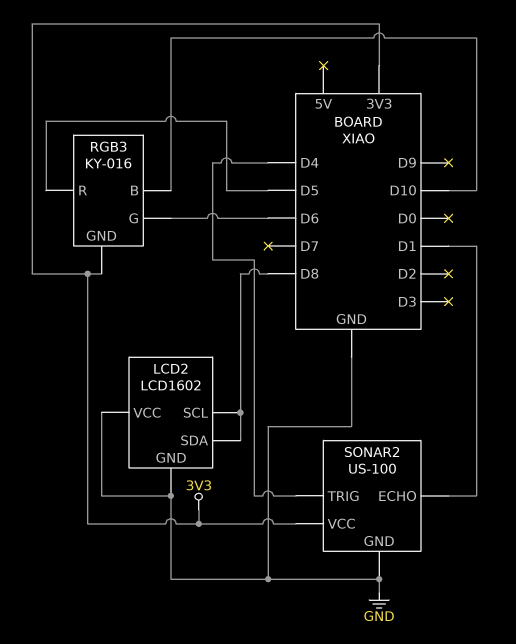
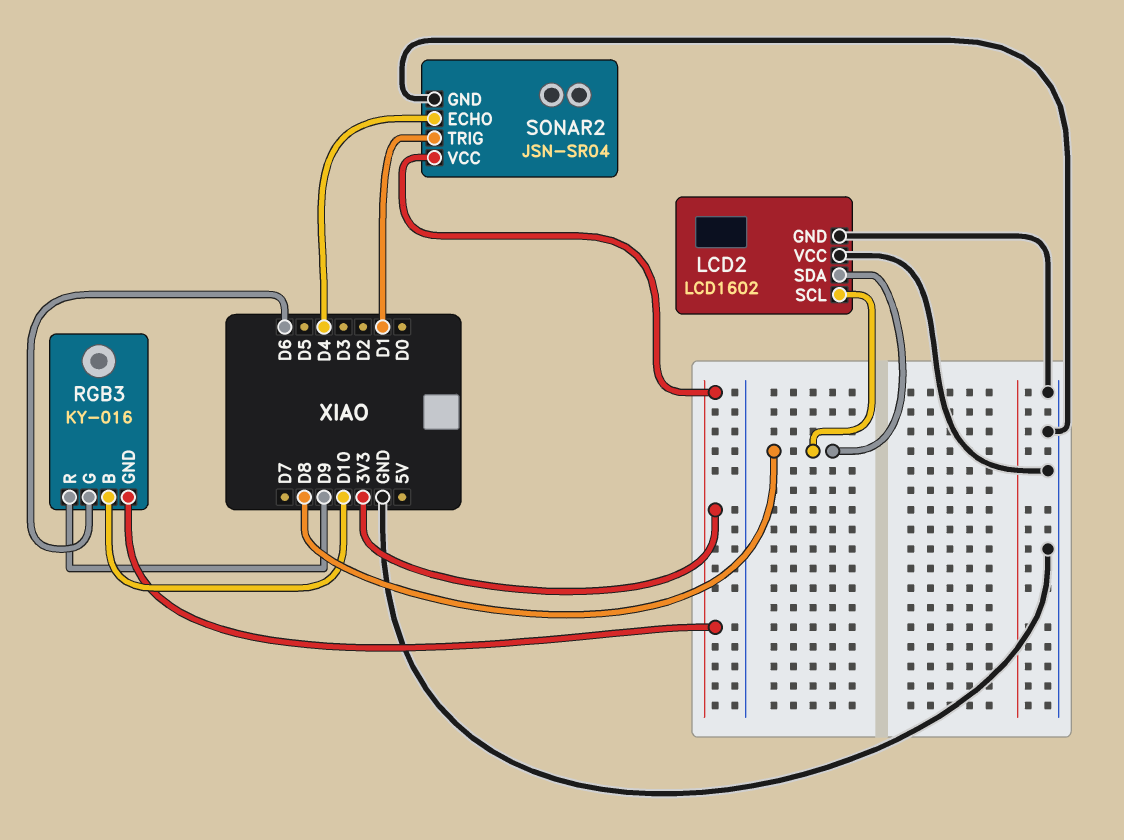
RGB3 pin R: D5 -> D9
SONAR2: US-100 -> JSN-SR04
SONAR2 pin ECHO: D1 -> D4
SONAR2 pin TRIG: D4 -> D1

